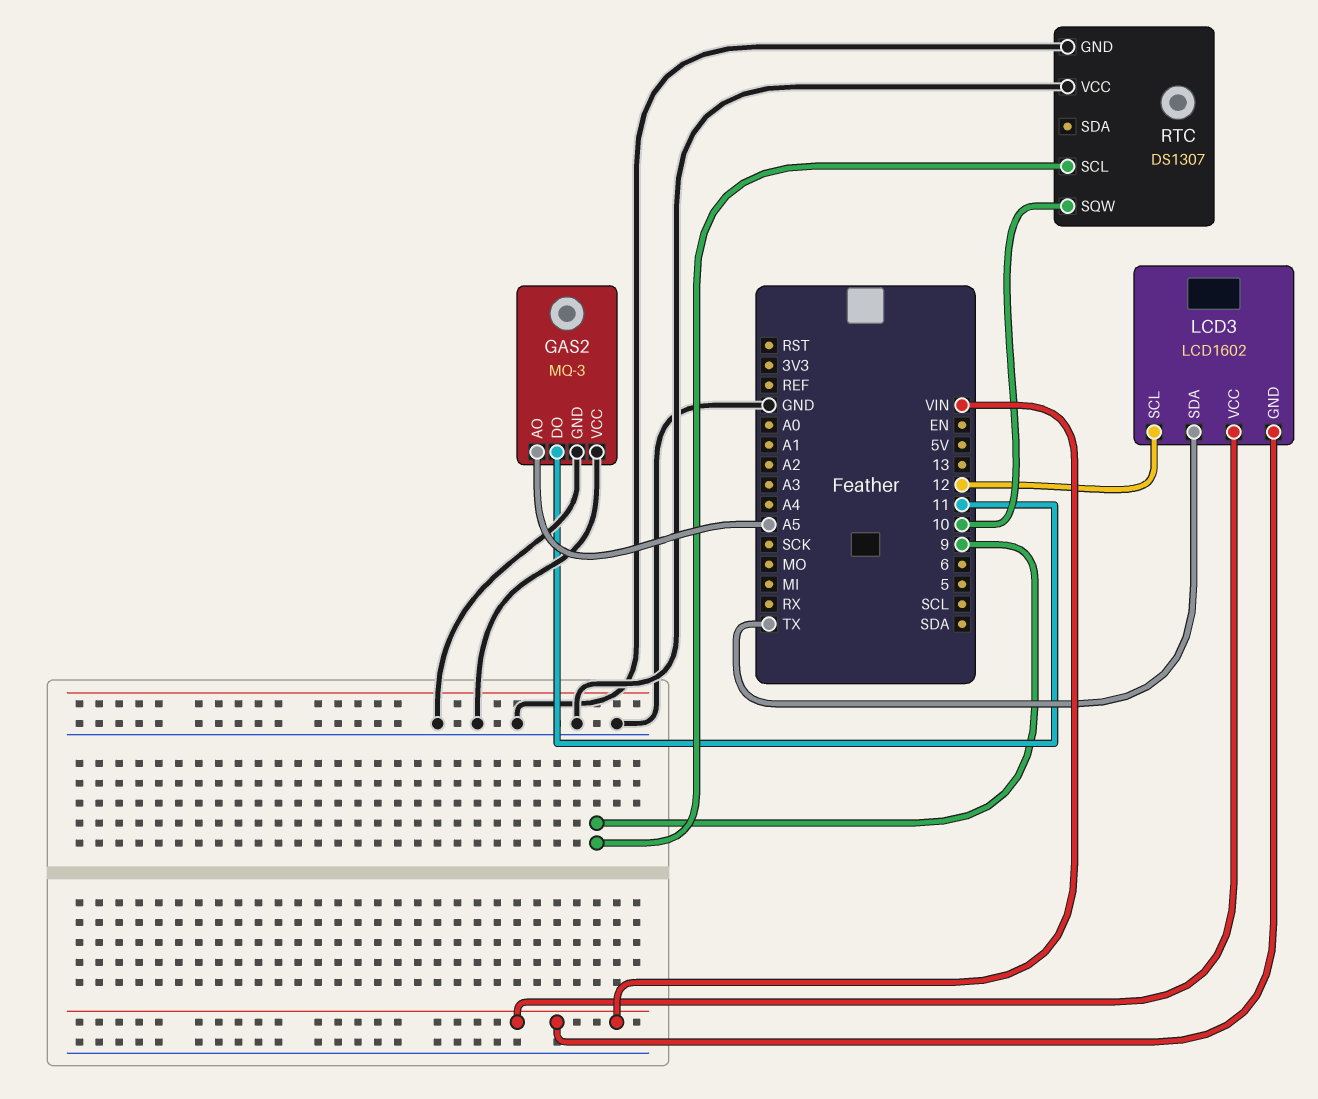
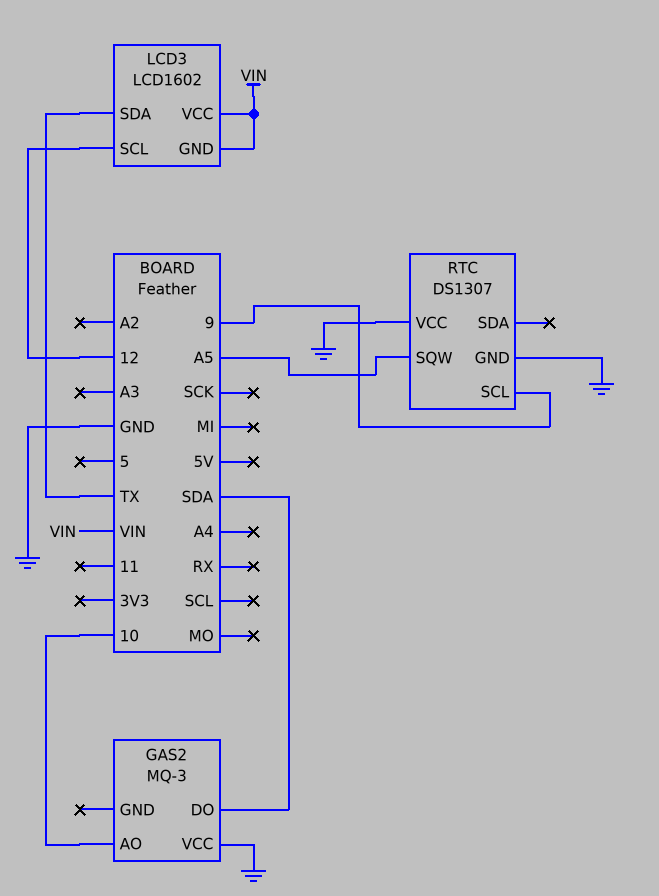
GAS2 pin AO: A5 -> 10
GAS2 pin DO: 11 -> SDA
GAS2 pin GND: GND -> none
RTC pin SQW: 10 -> A5

